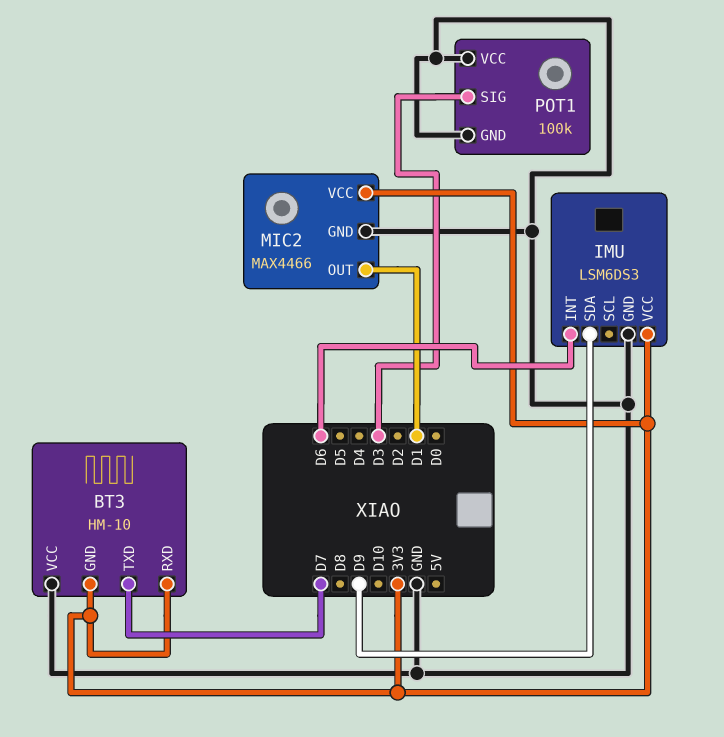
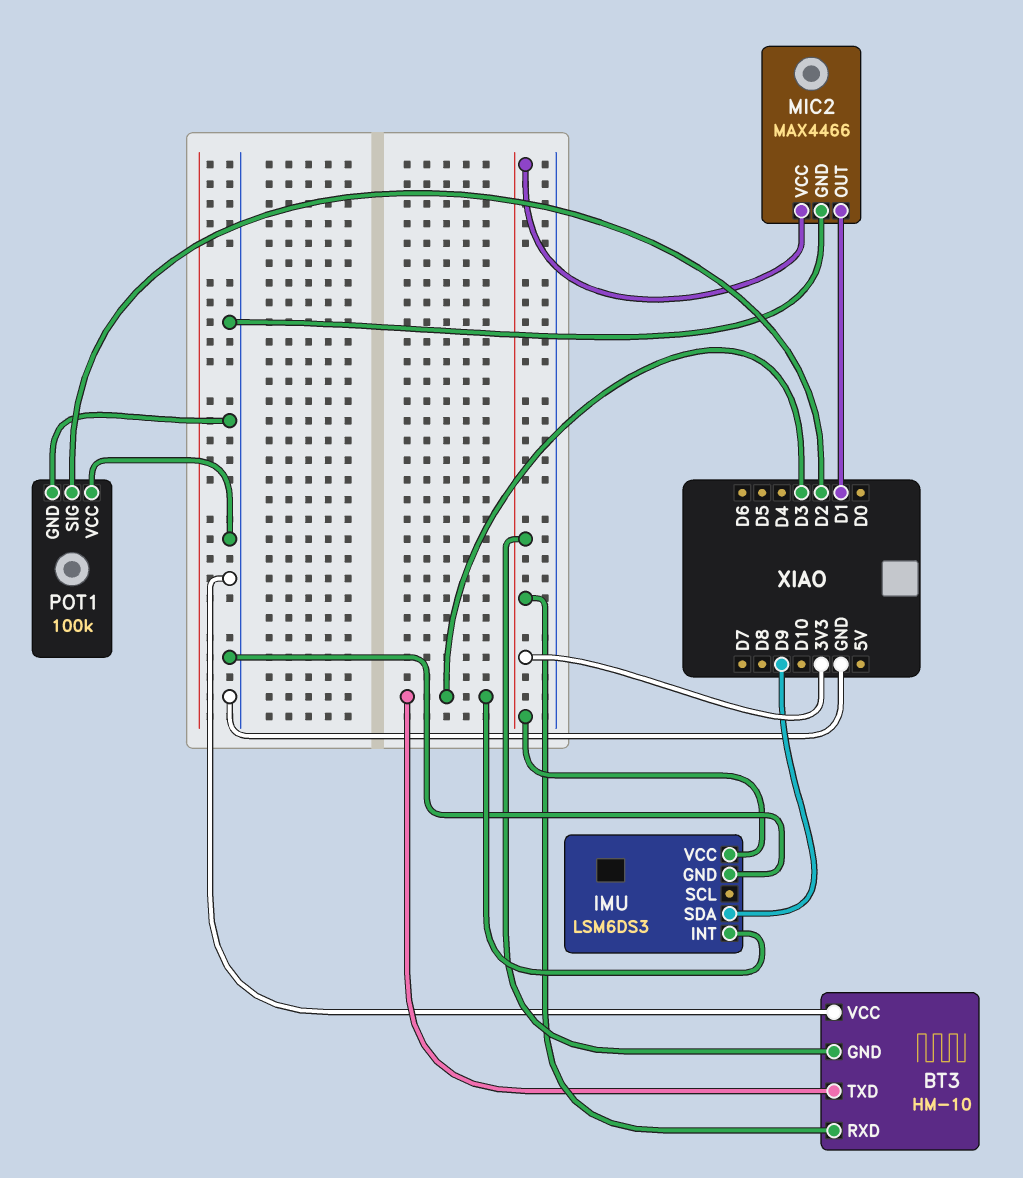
BT3 pin TXD: D7 -> D3
IMU pin INT: D6 -> D3
POT1 pin SIG: D3 -> D2

